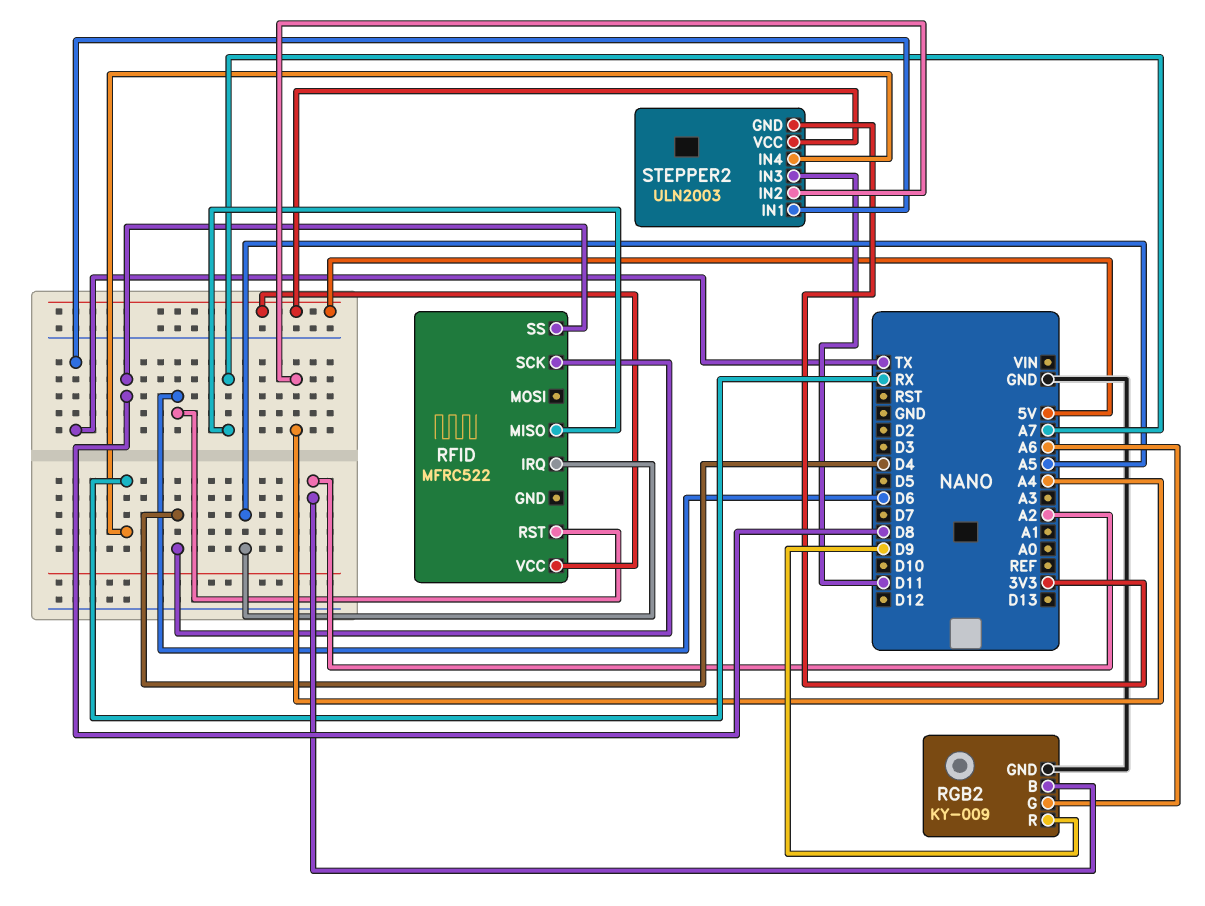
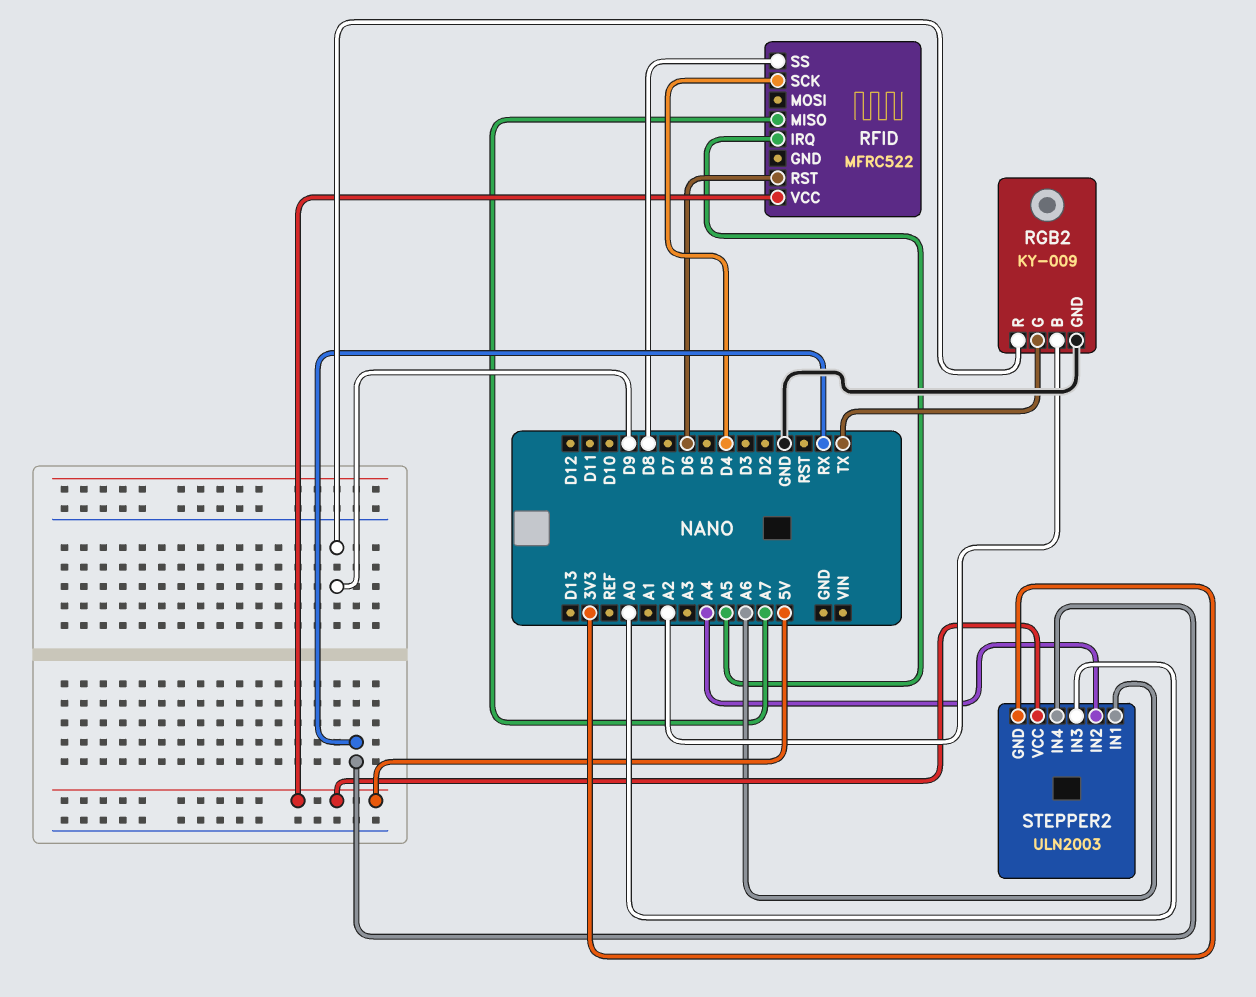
RGB2 pin G: A6 -> TX
STEPPER2 pin IN1: TX -> A6
STEPPER2 pin IN3: D11 -> A0

